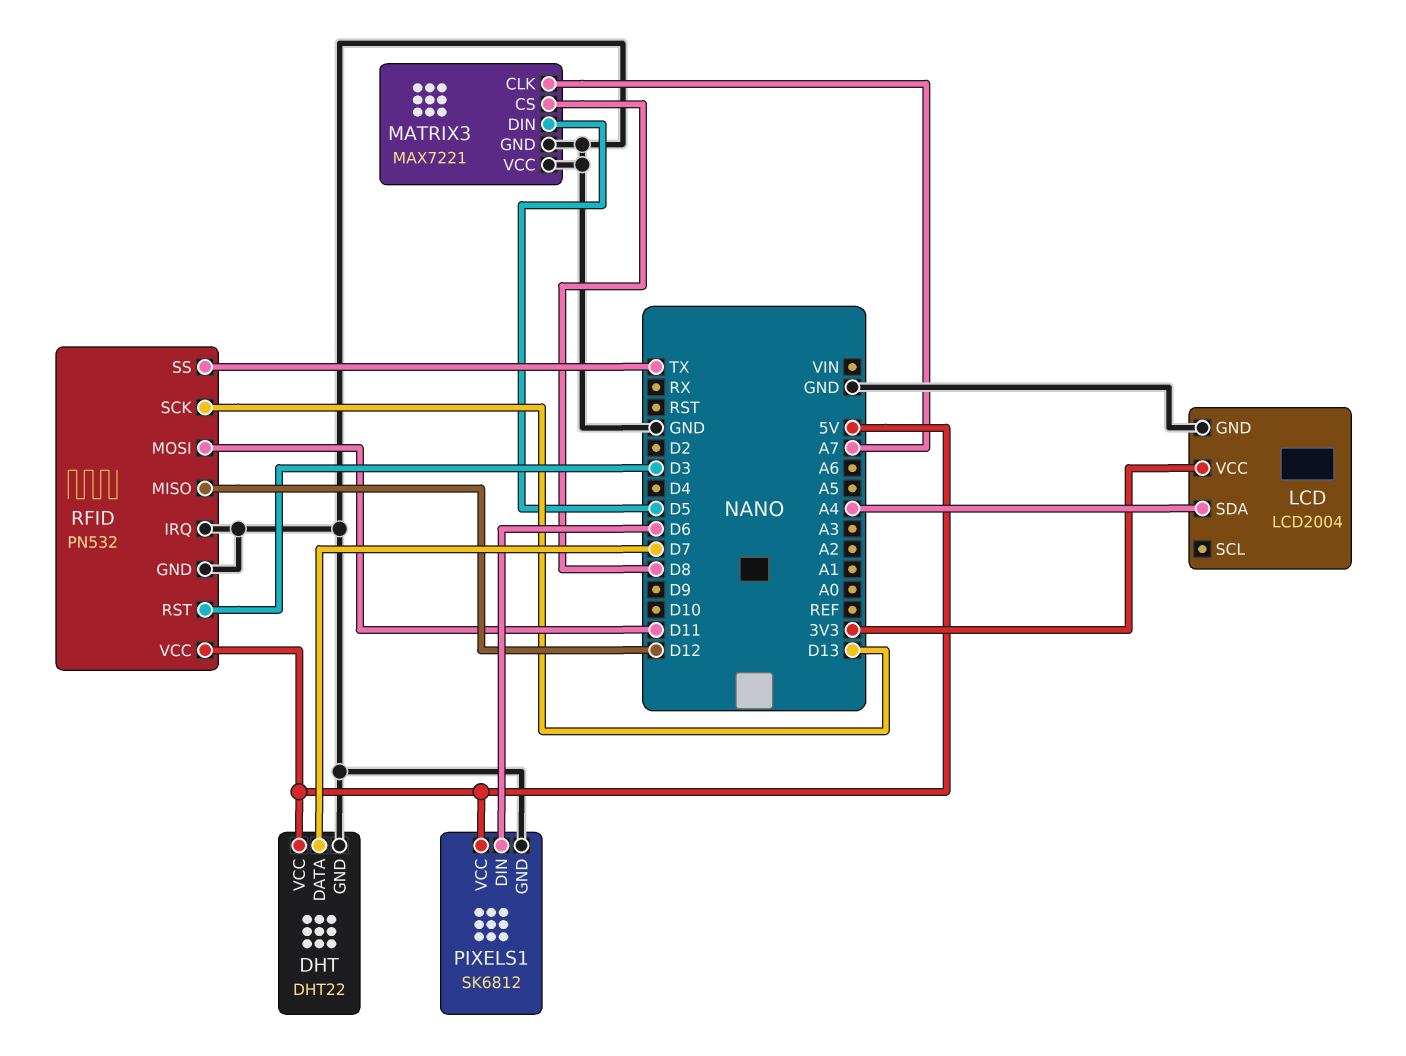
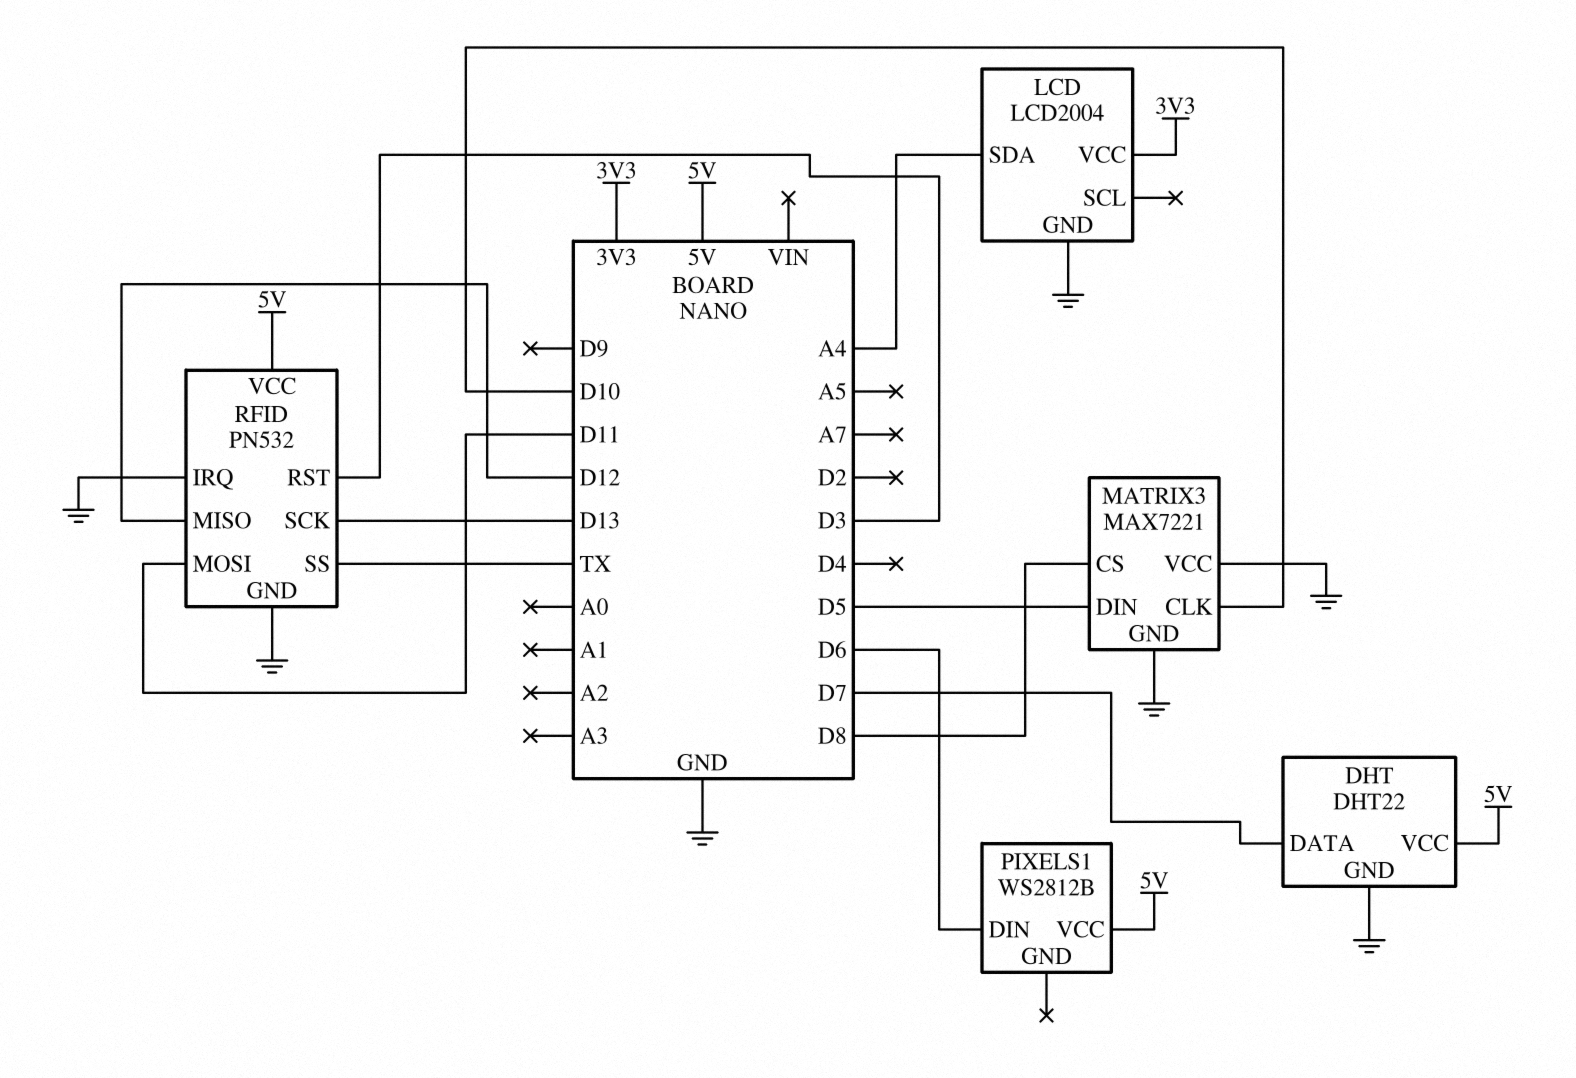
MATRIX3 pin CLK: A7 -> D10
PIXELS1: SK6812 -> WS2812B
PIXELS1 pin GND: GND -> none

